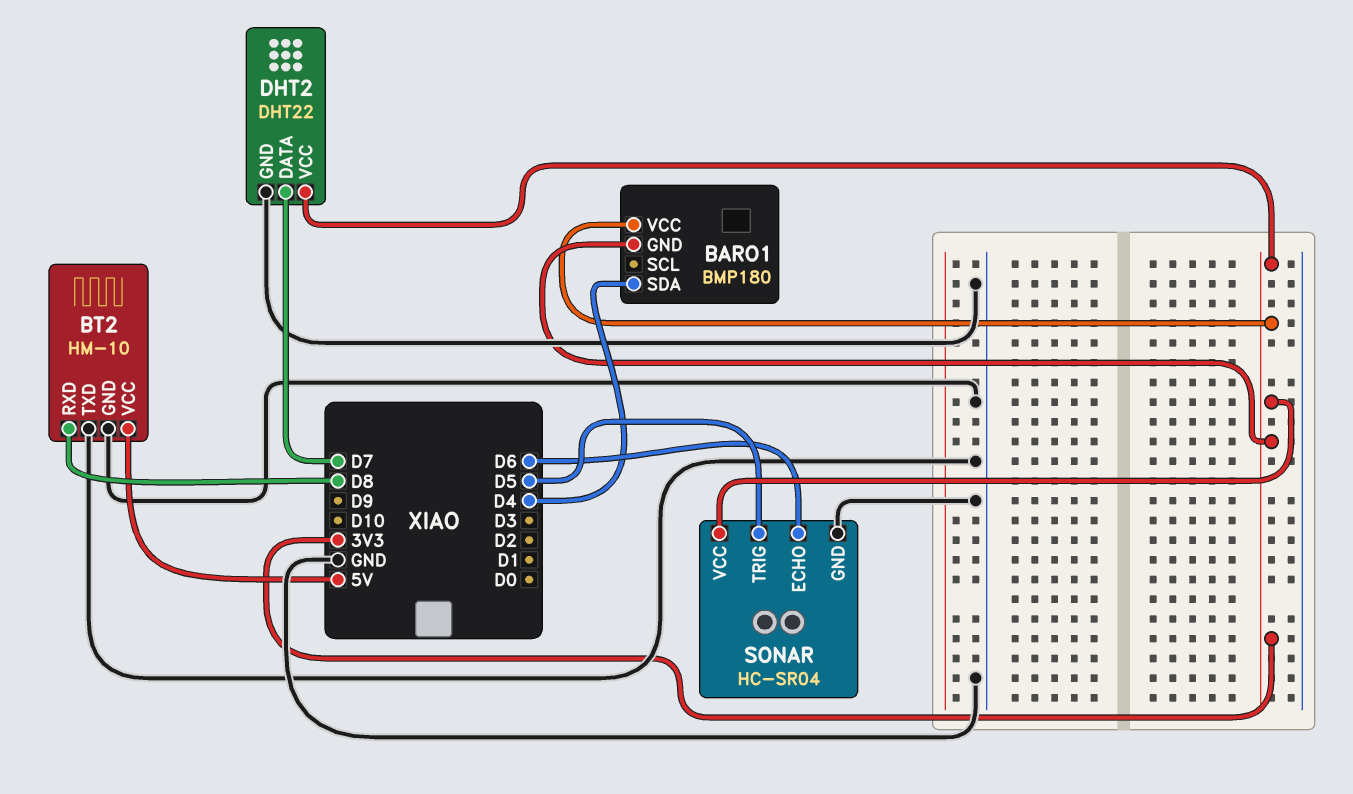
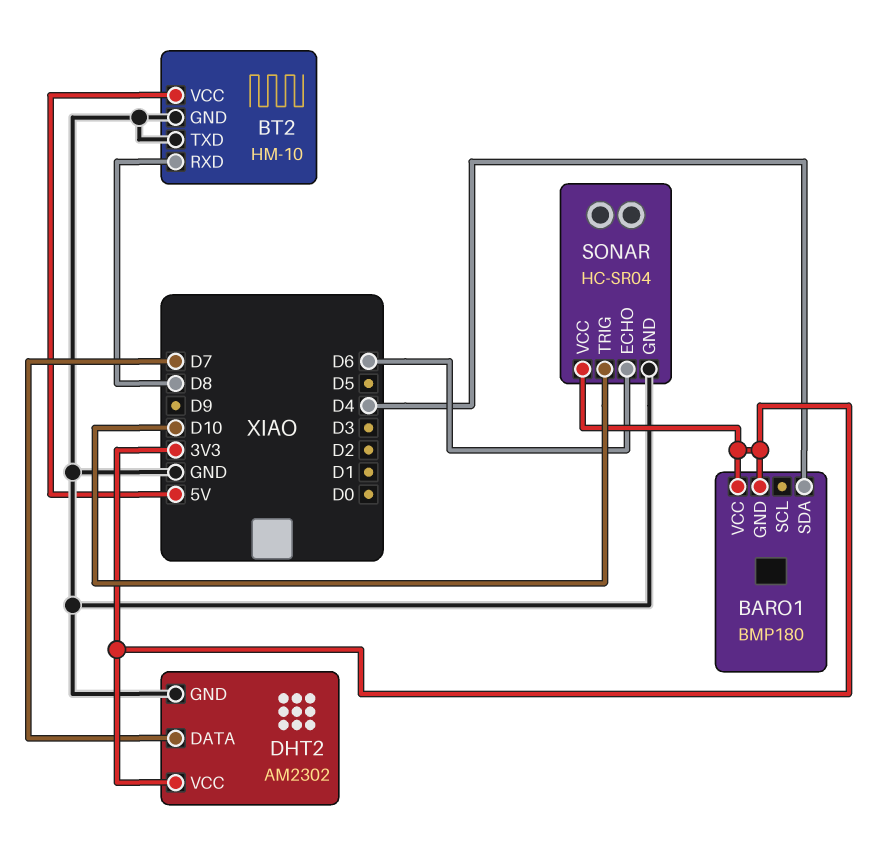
DHT2: DHT22 -> AM2302
SONAR pin TRIG: D5 -> D10

